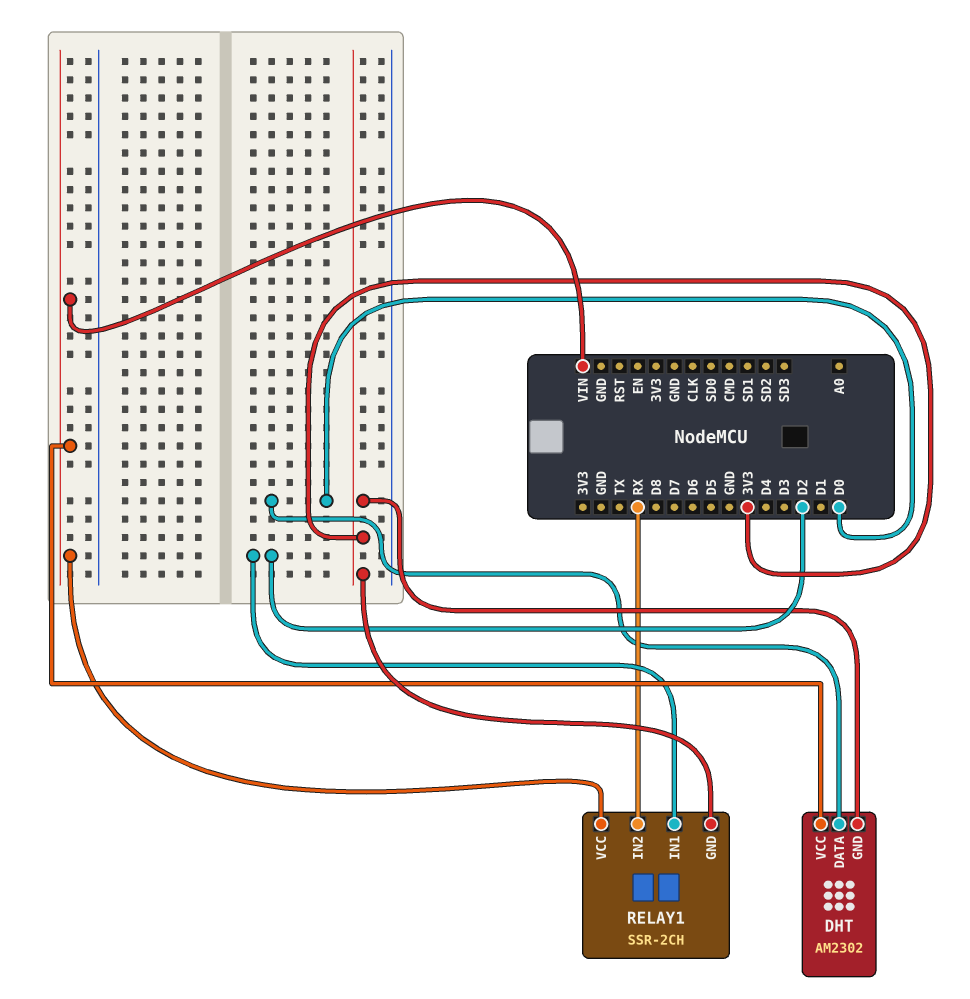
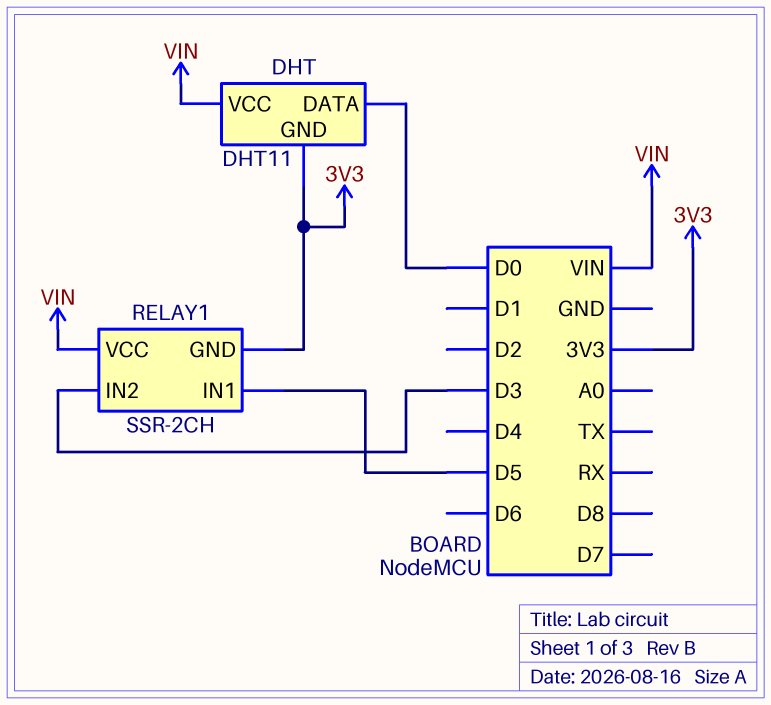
DHT: AM2302 -> DHT11
RELAY1 pin IN1: D2 -> D5
RELAY1 pin IN2: RX -> D3

